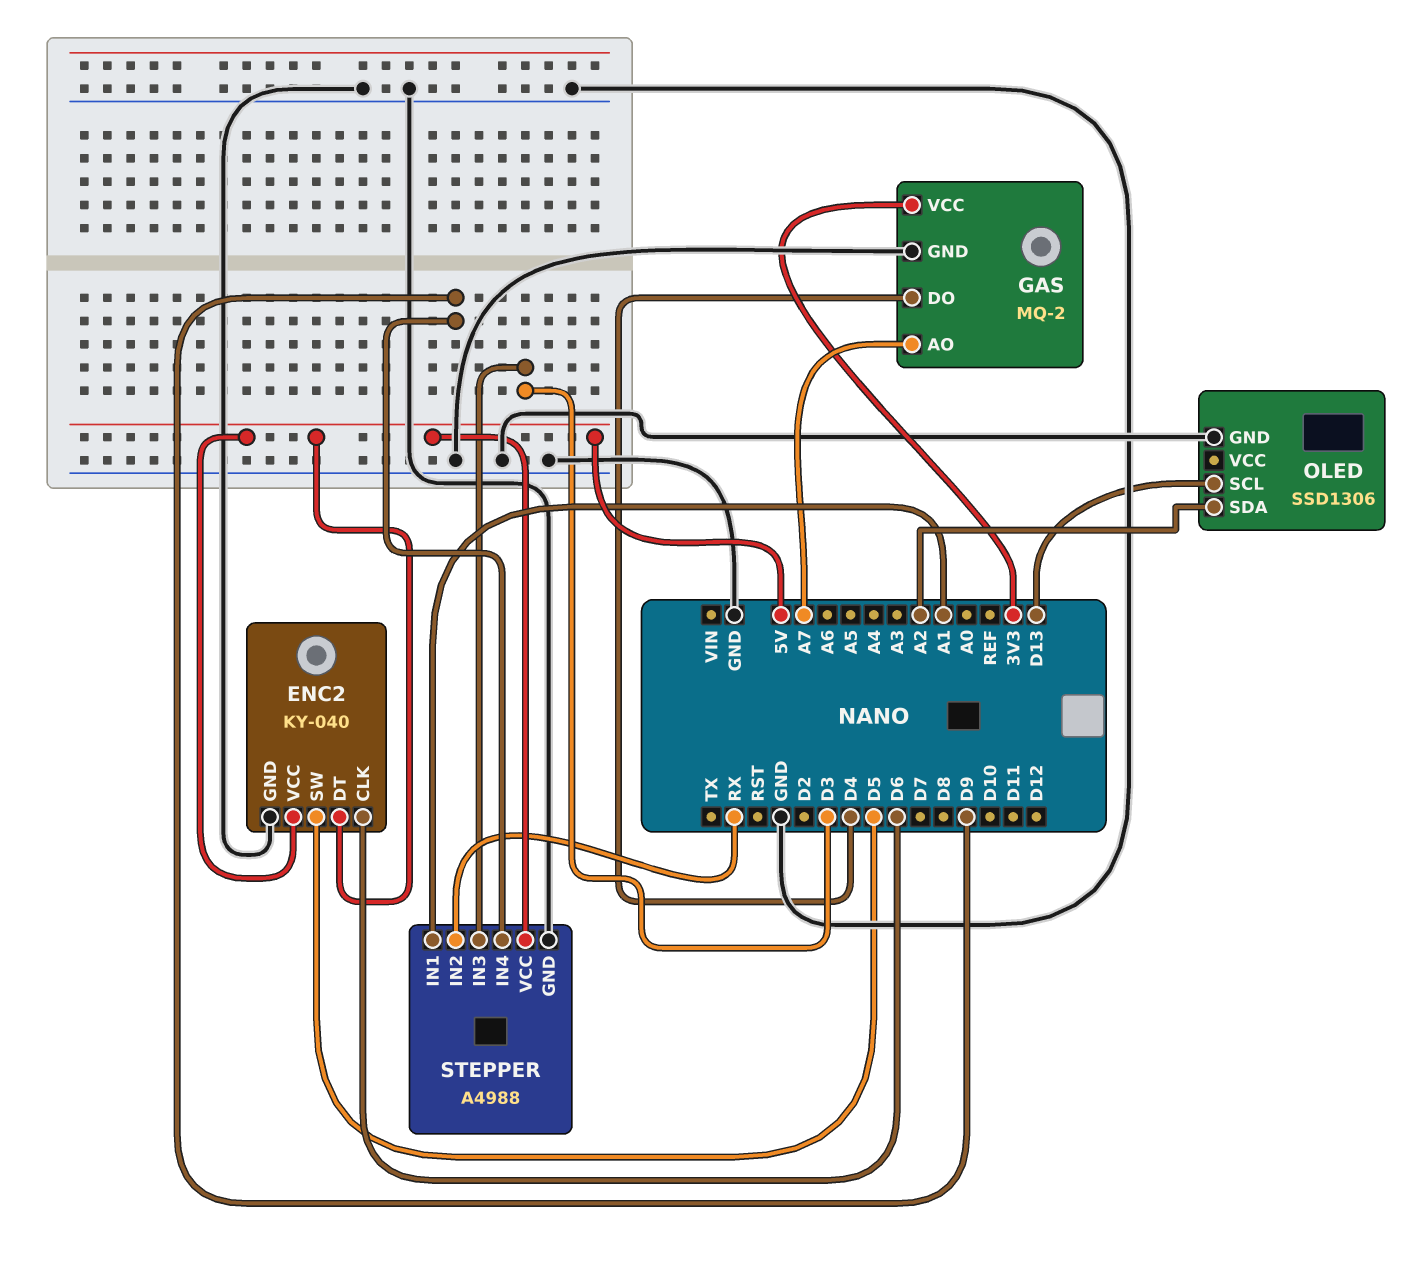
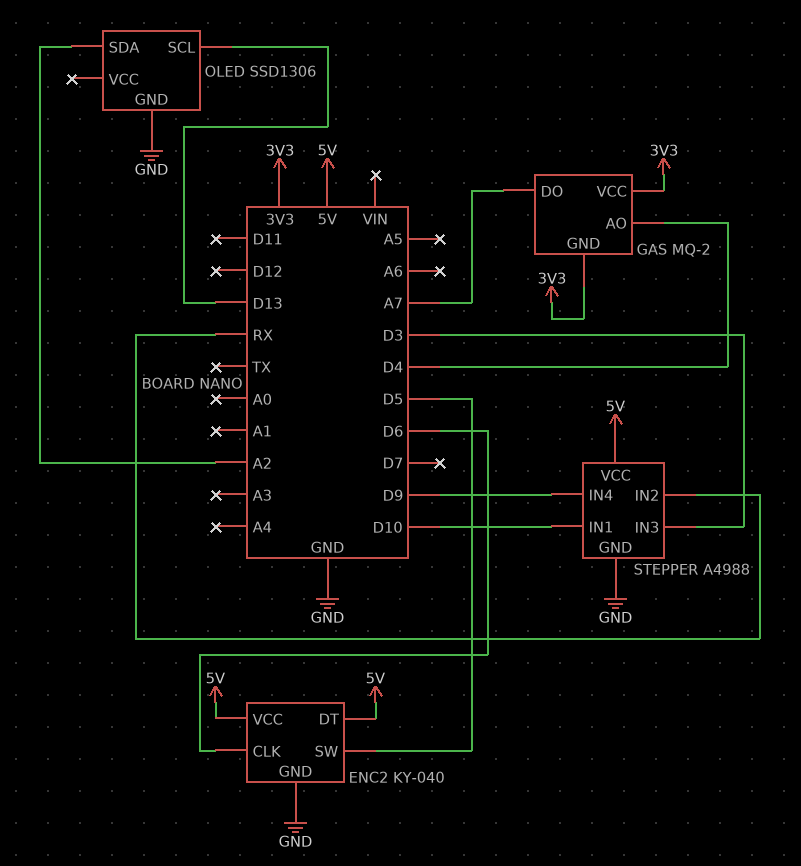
GAS pin AO: A7 -> D4
GAS pin DO: D4 -> A7
GAS pin GND: GND -> 3V3
STEPPER pin IN1: A1 -> D10

